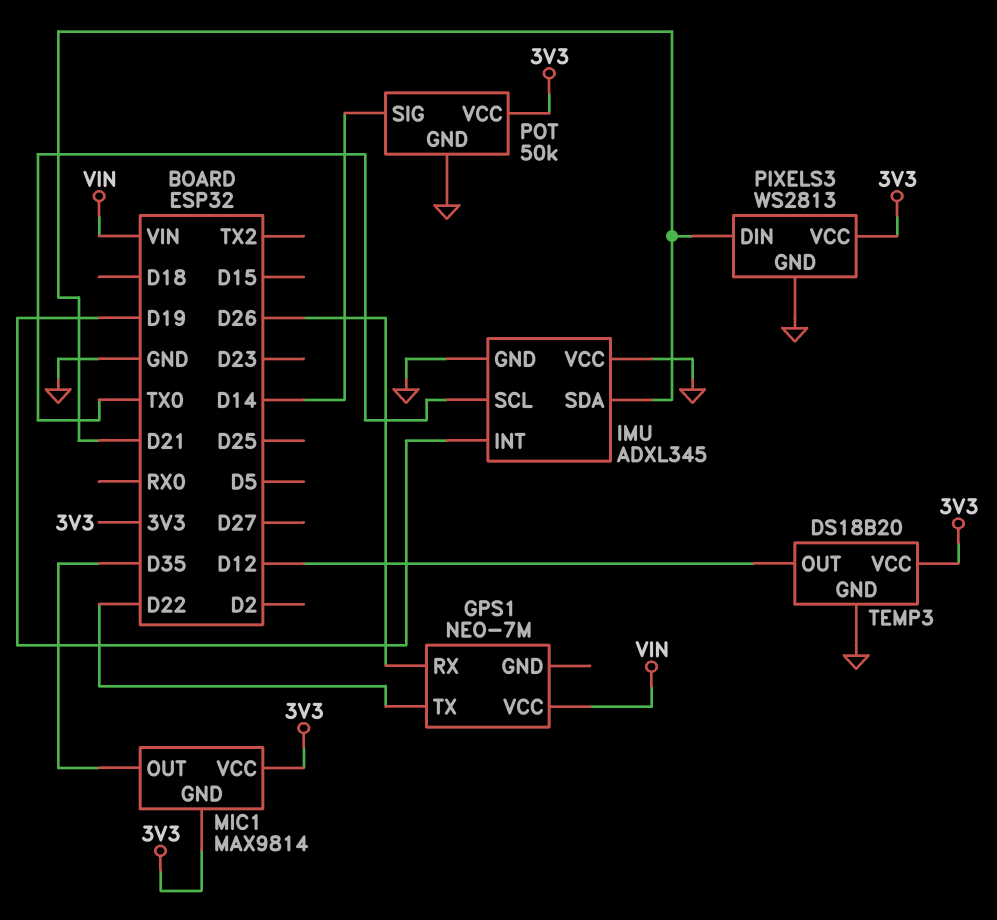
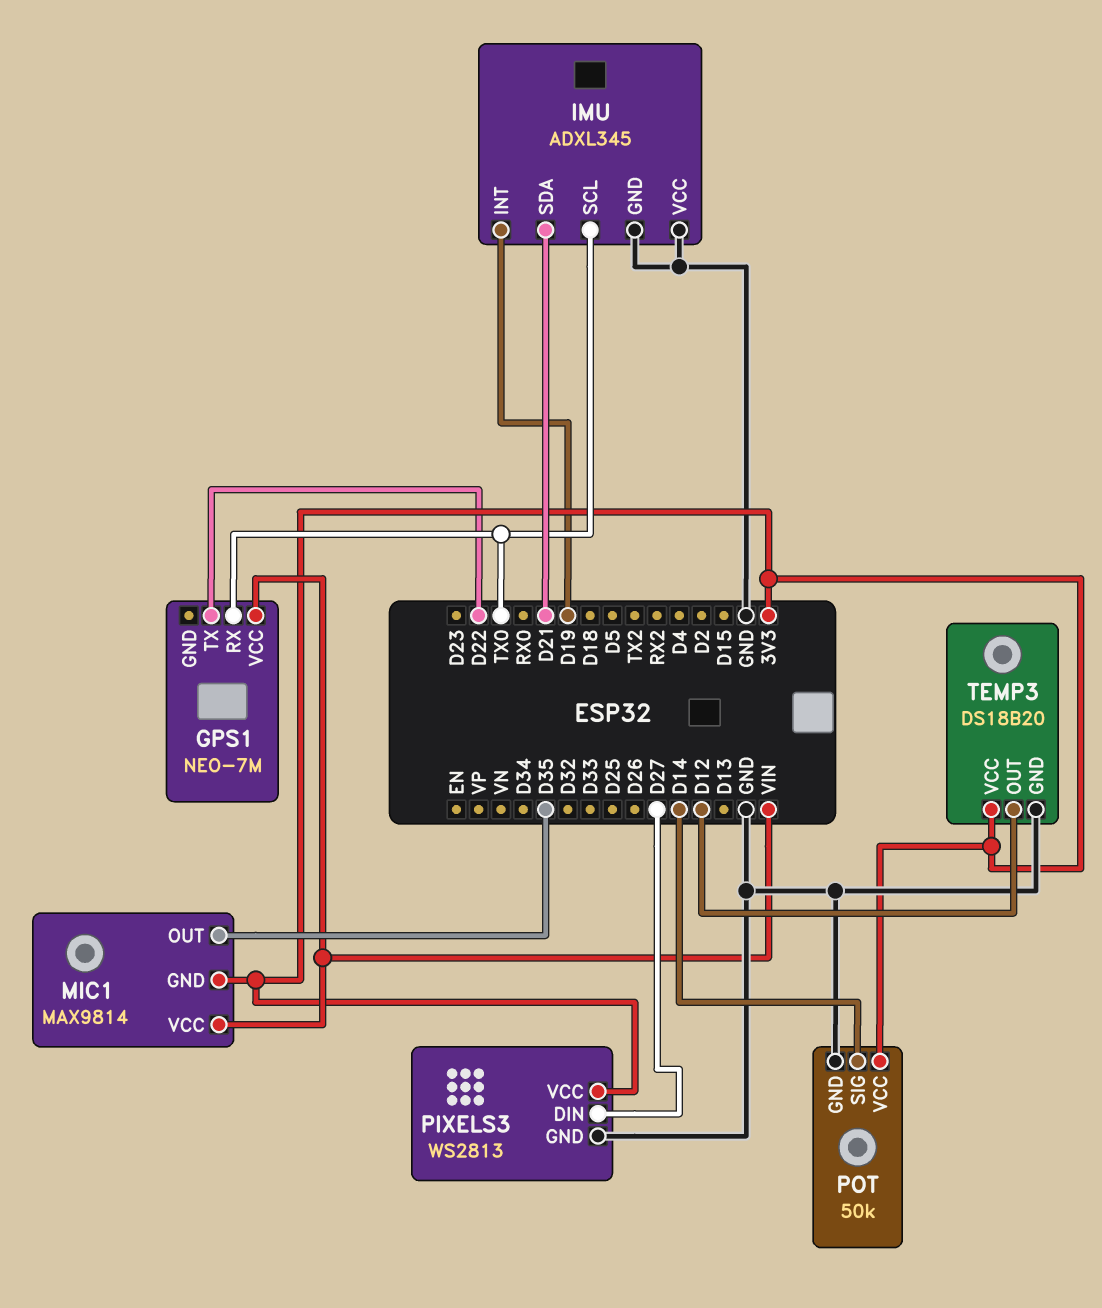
GPS1 pin RX: D26 -> TX0
MIC1 pin VCC: 3V3 -> VIN
PIXELS3 pin DIN: D21 -> D27

